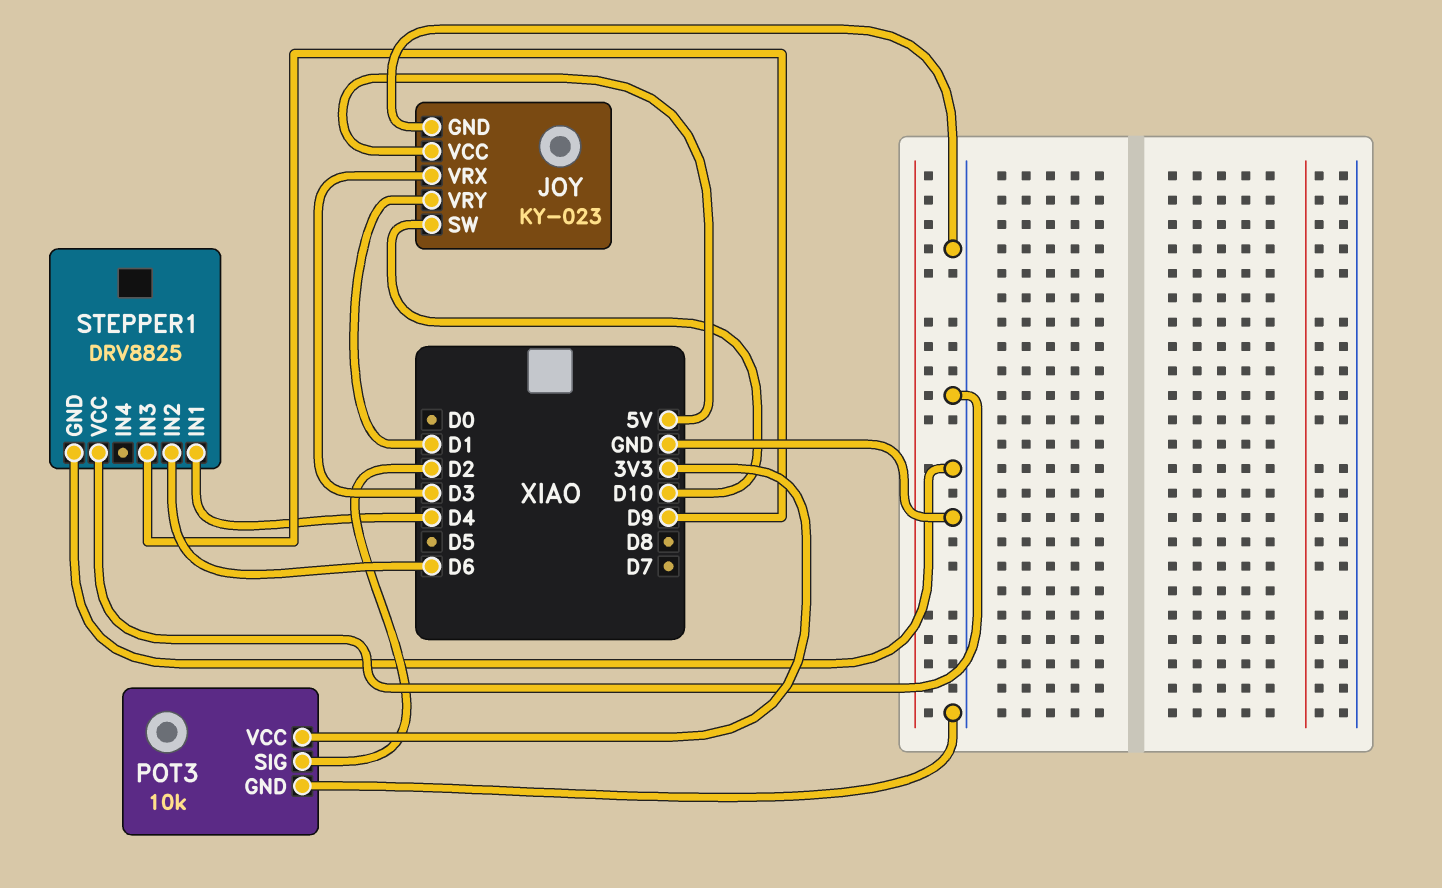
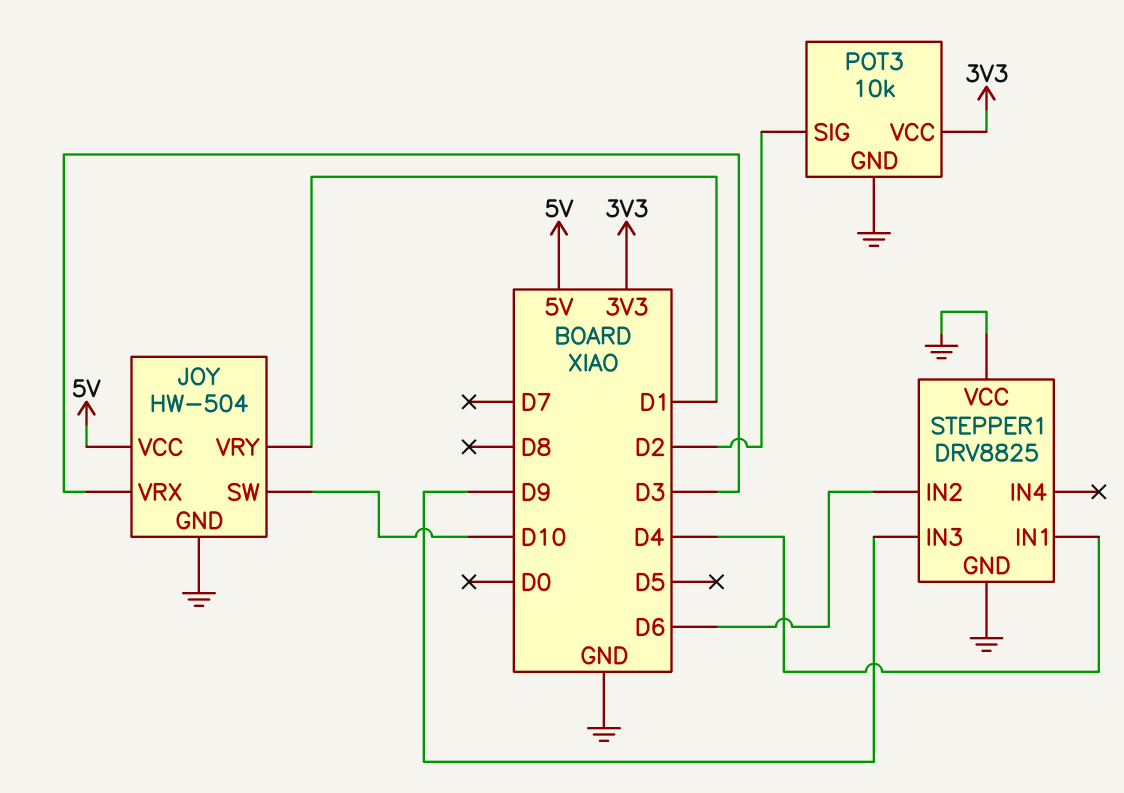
JOY: KY-023 -> HW-504

